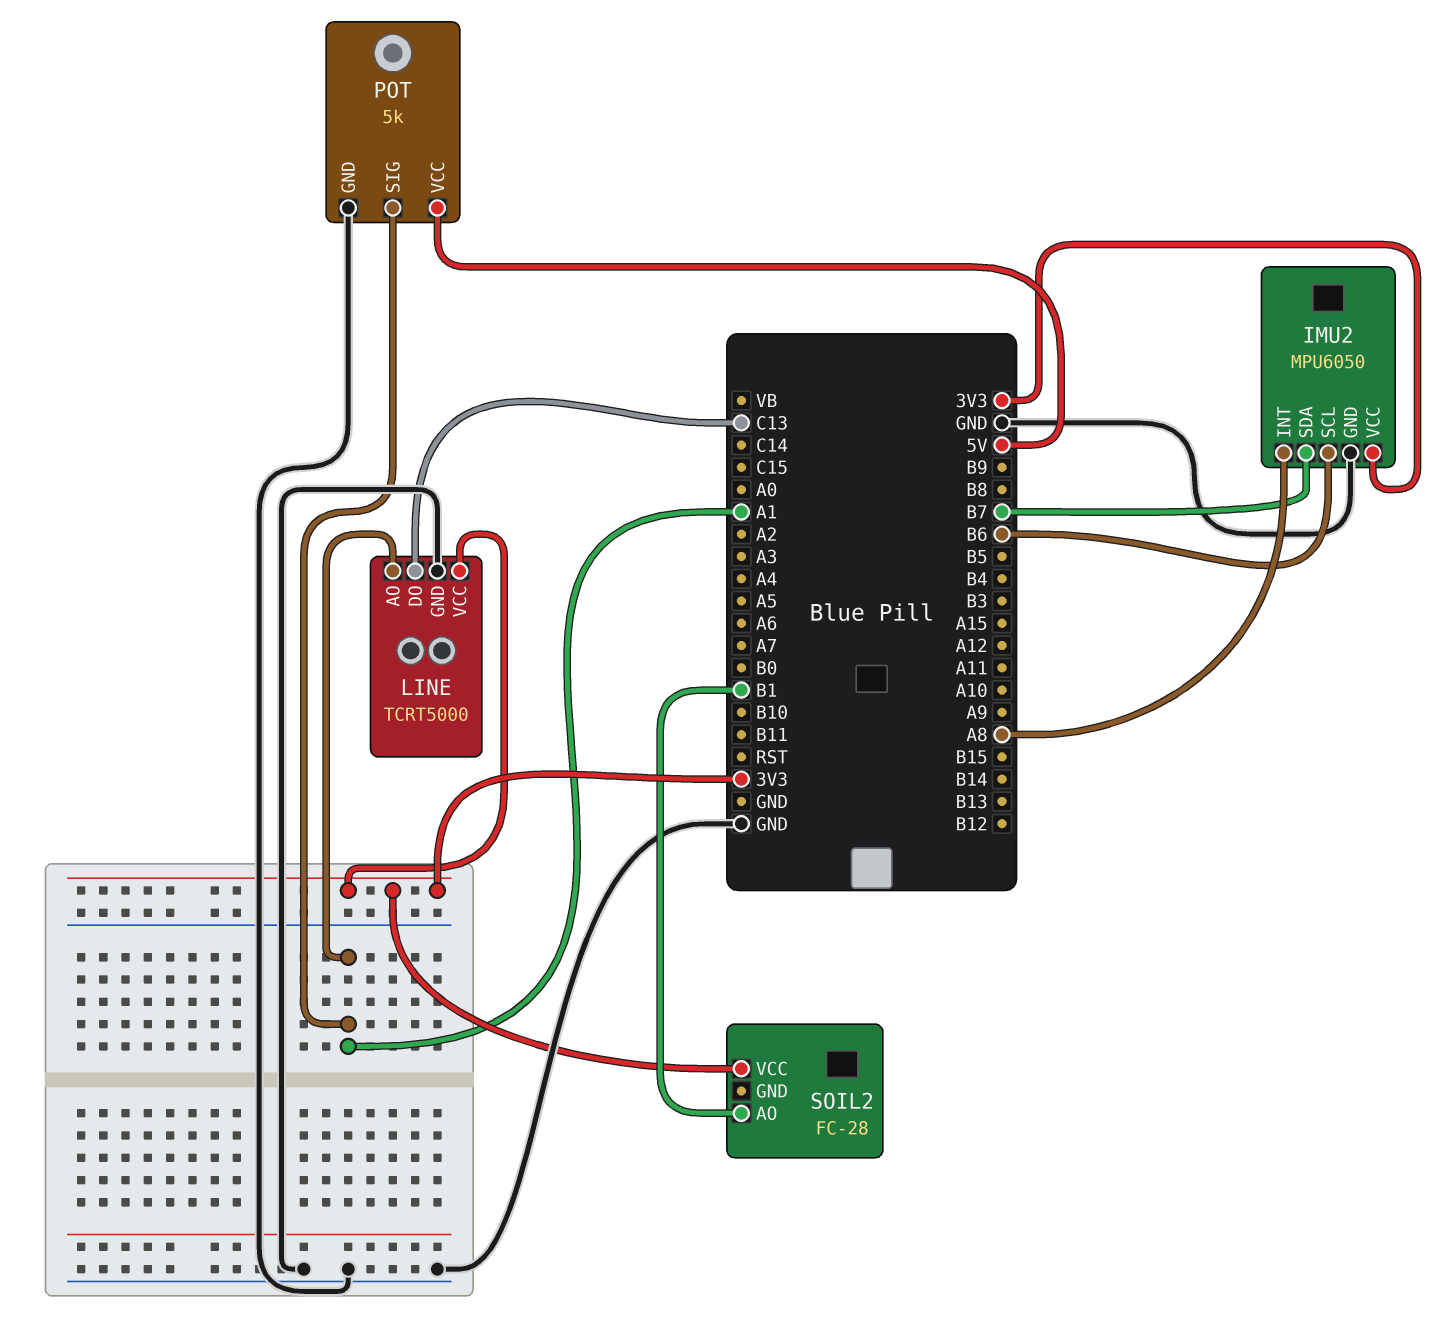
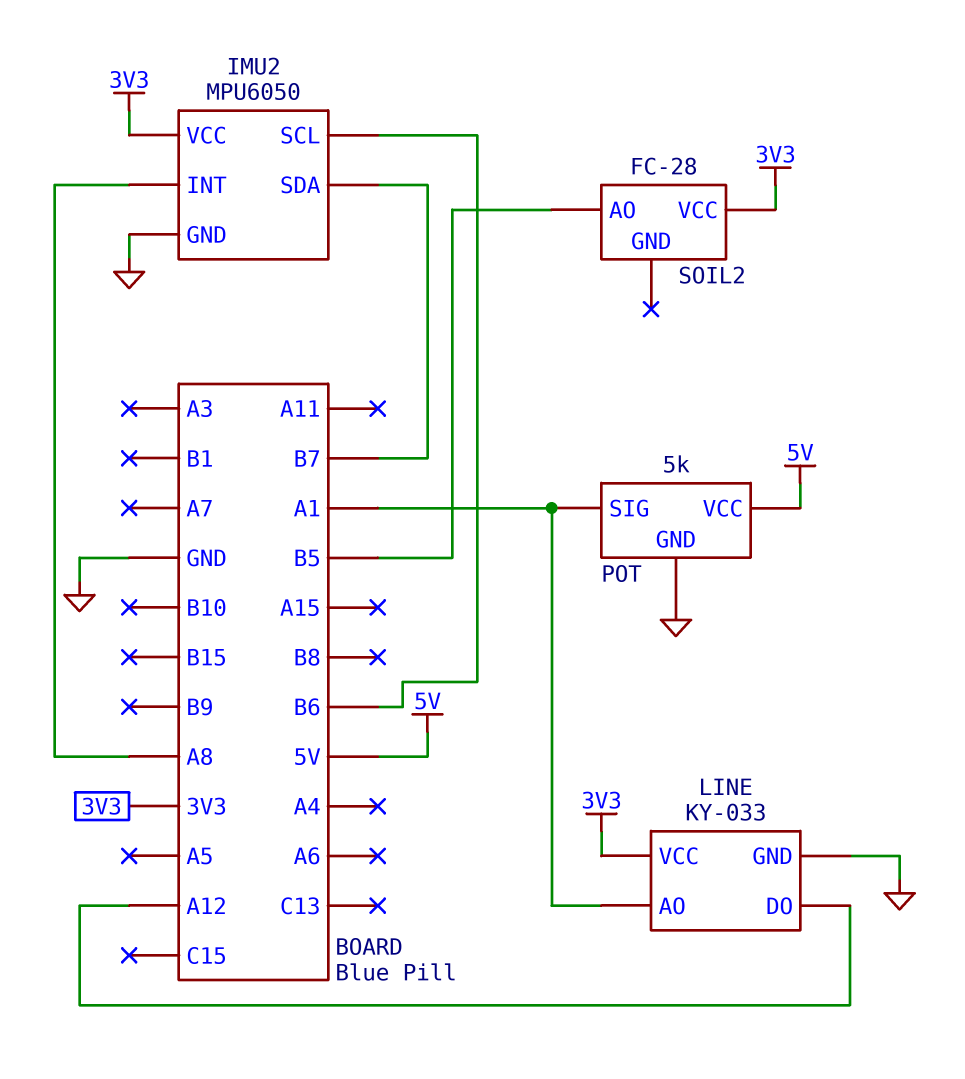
LINE: TCRT5000 -> KY-033
LINE pin DO: C13 -> A12
SOIL2 pin AO: B1 -> B5

